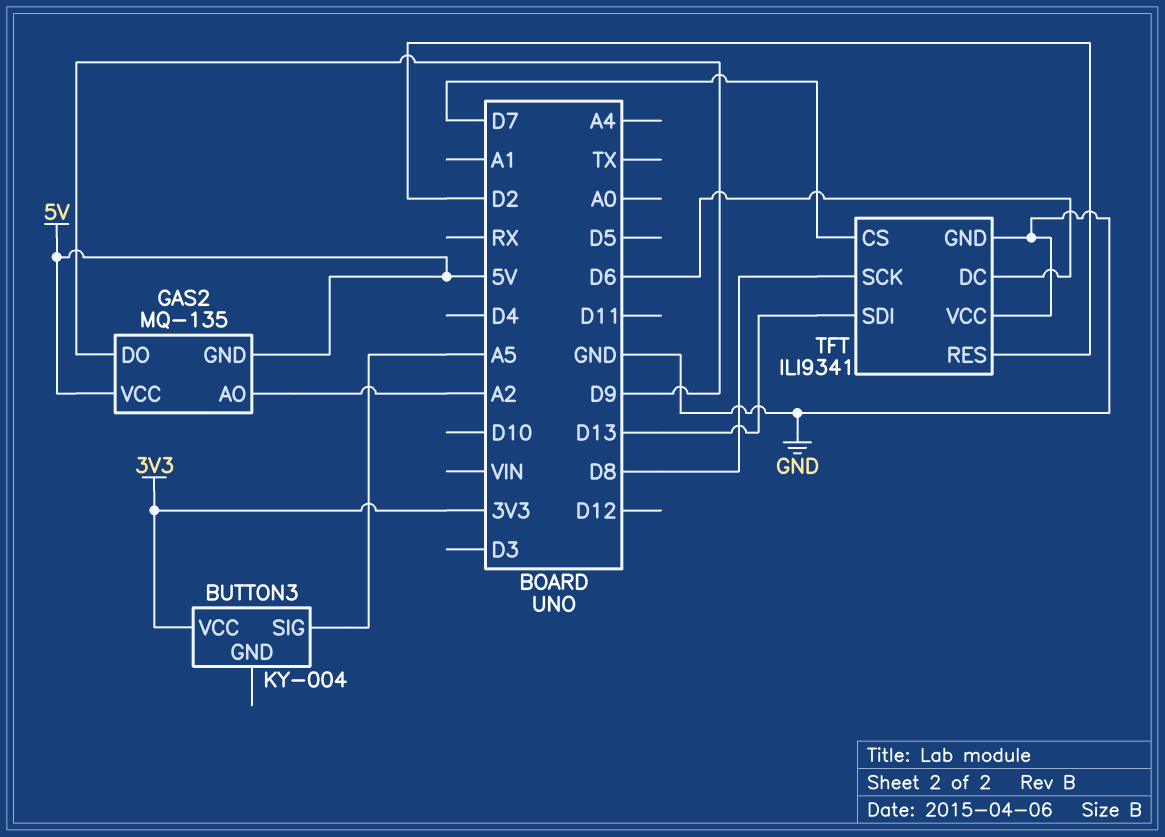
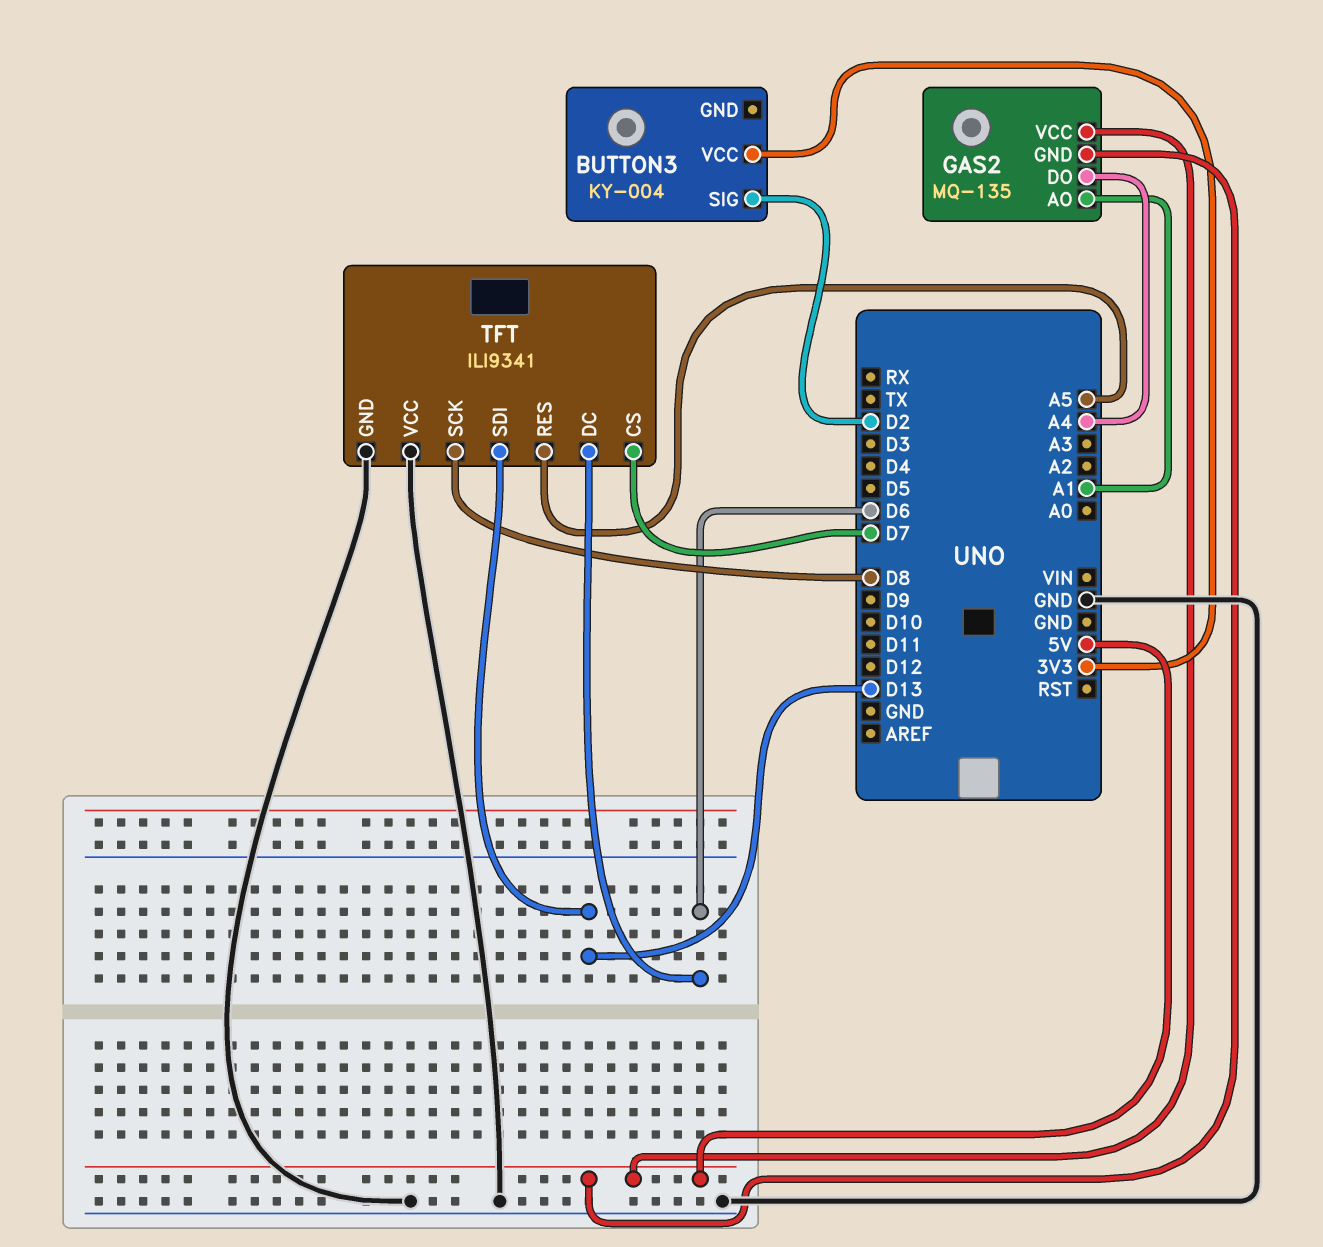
BUTTON3 pin SIG: A5 -> D2
GAS2 pin AO: A2 -> A1
GAS2 pin DO: D9 -> A4
TFT pin RES: D2 -> A5

